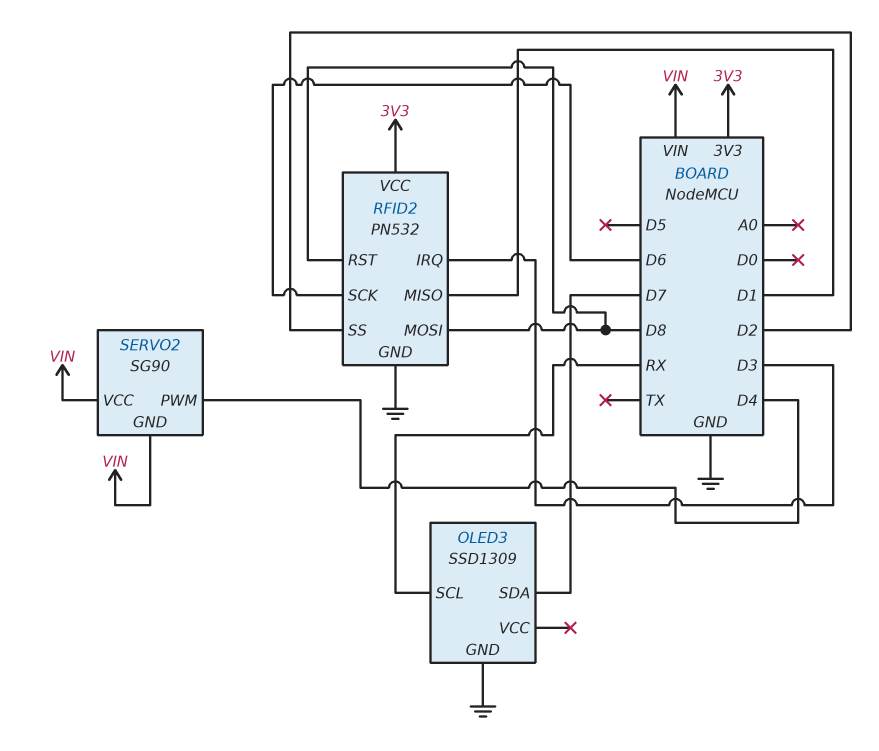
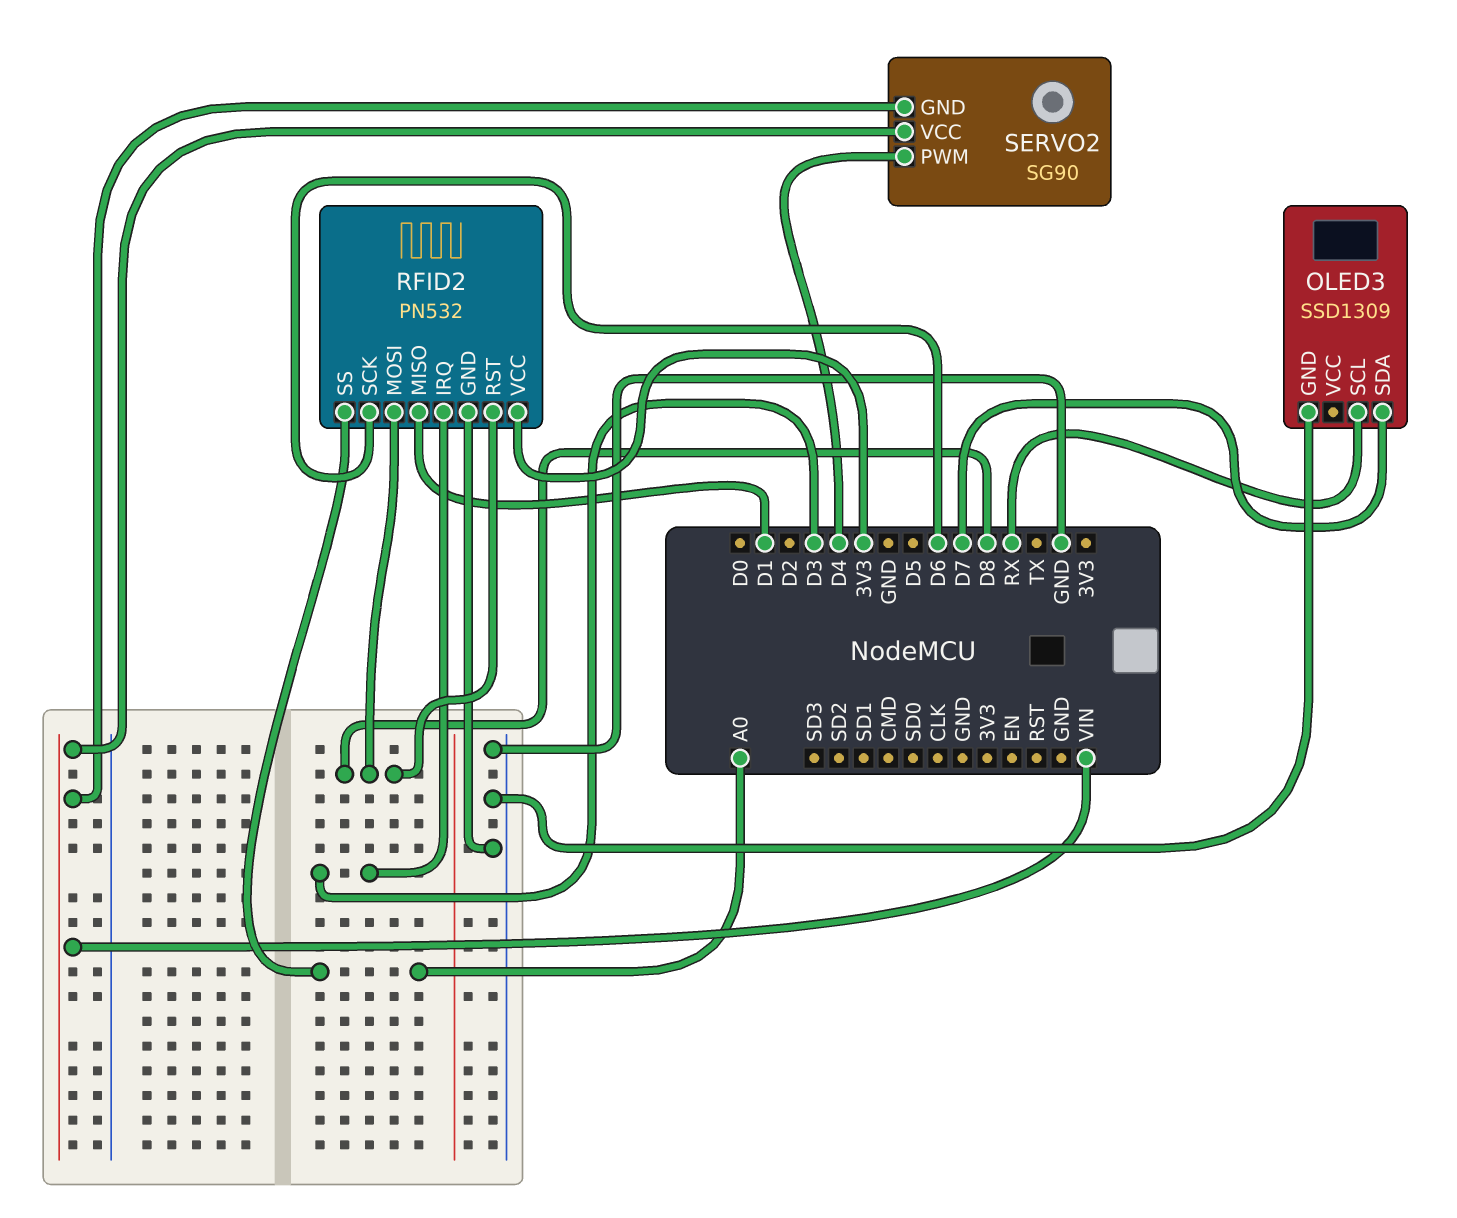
RFID2 pin SS: D2 -> A0

